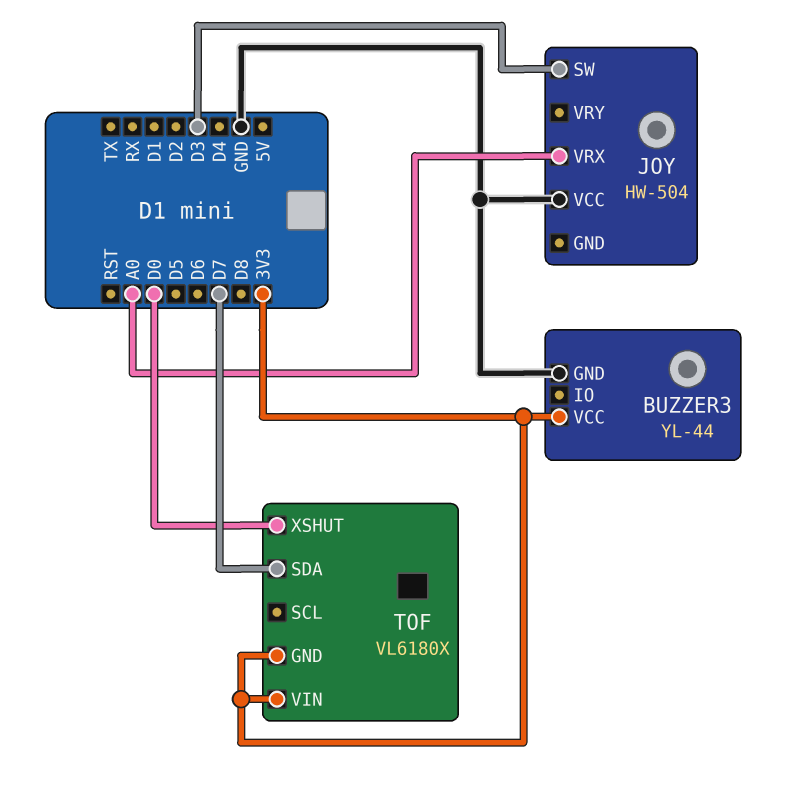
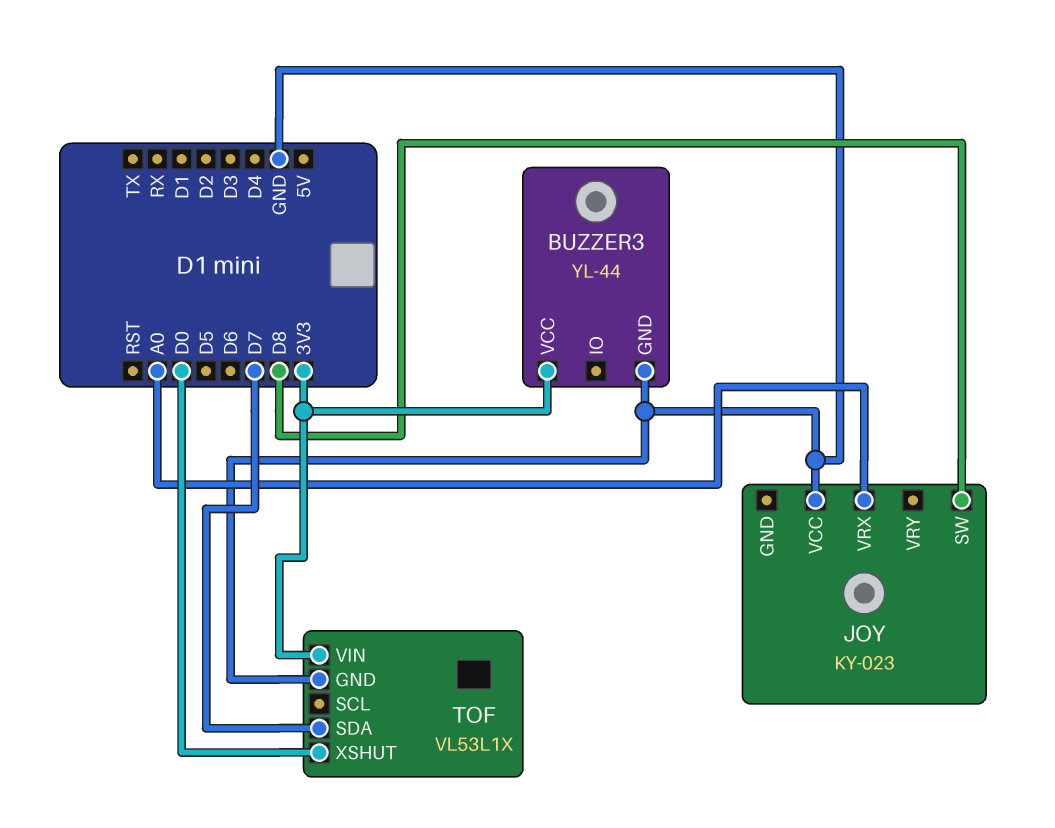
JOY: HW-504 -> KY-023
JOY pin SW: D3 -> D8
TOF: VL6180X -> VL53L1X
TOF pin GND: 3V3 -> GND

